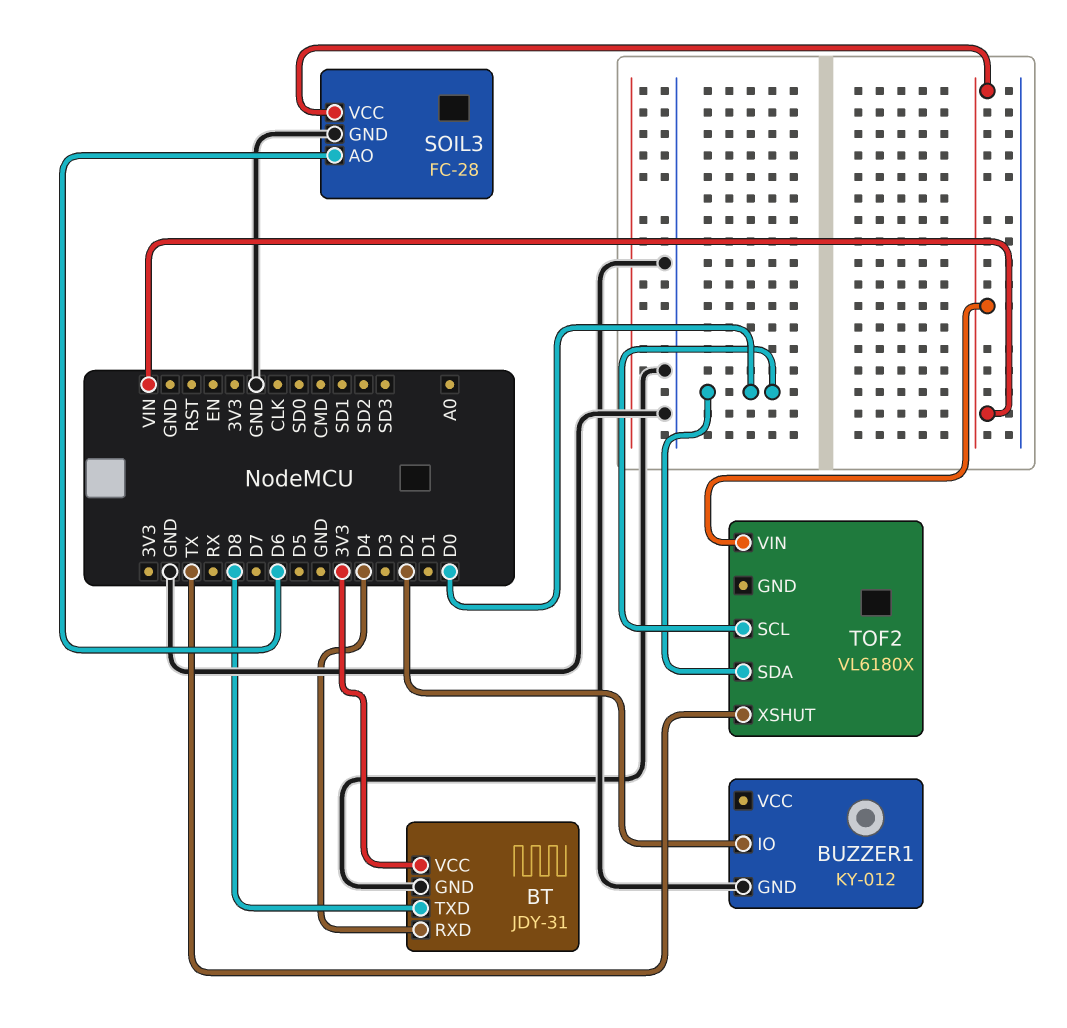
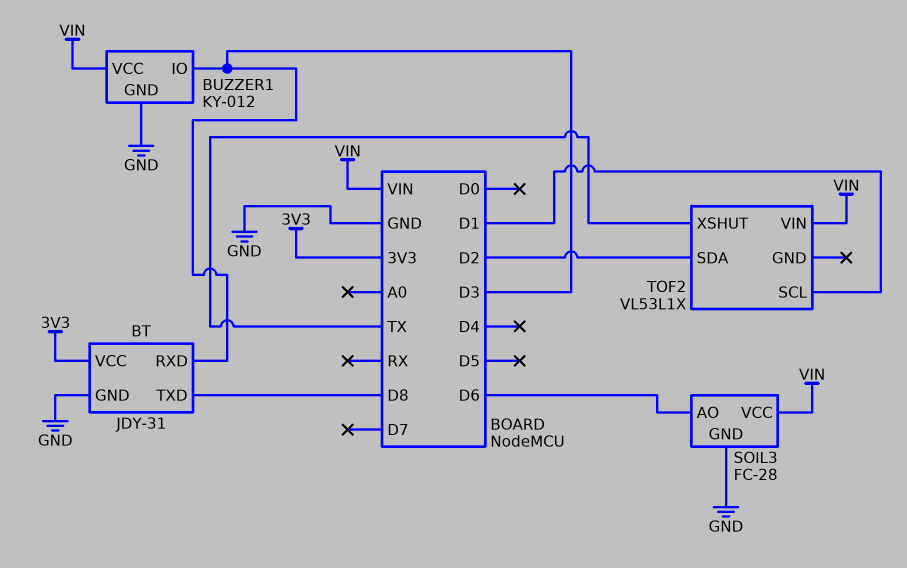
BT pin RXD: D4 -> D3
BUZZER1 pin IO: D2 -> D3
BUZZER1 pin VCC: none -> VIN
TOF2: VL6180X -> VL53L1X
TOF2 pin SCL: D0 -> D1
TOF2 pin SDA: D0 -> D2

